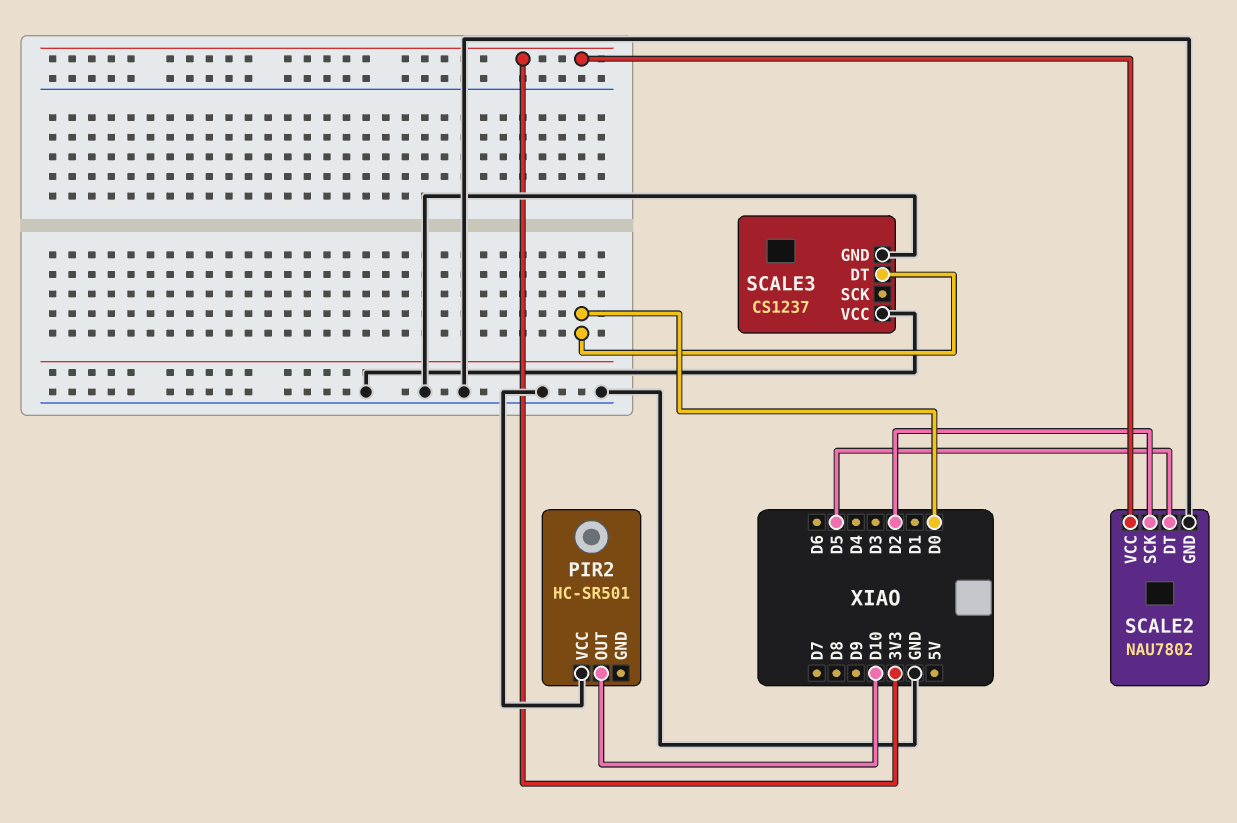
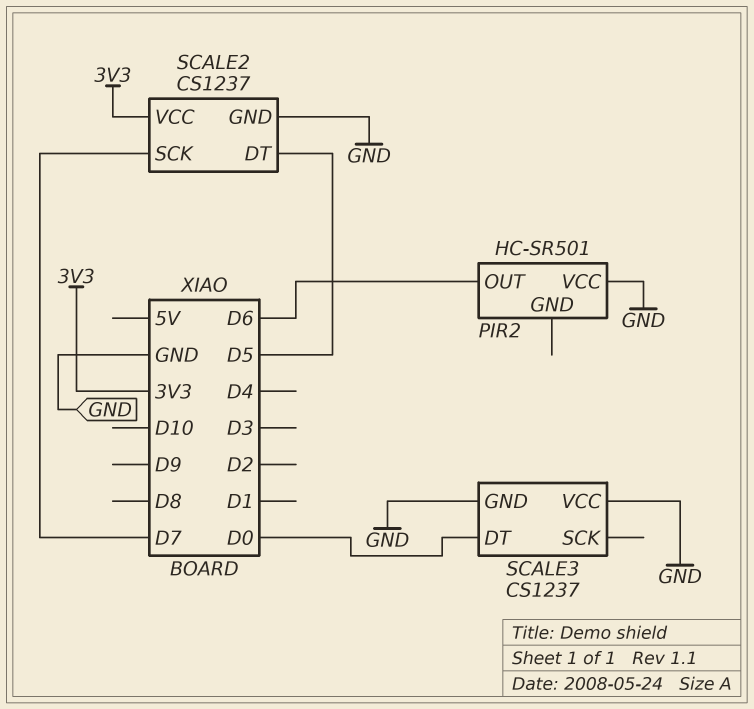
PIR2 pin OUT: D10 -> D6
SCALE2: NAU7802 -> CS1237
SCALE2 pin SCK: D2 -> D7

